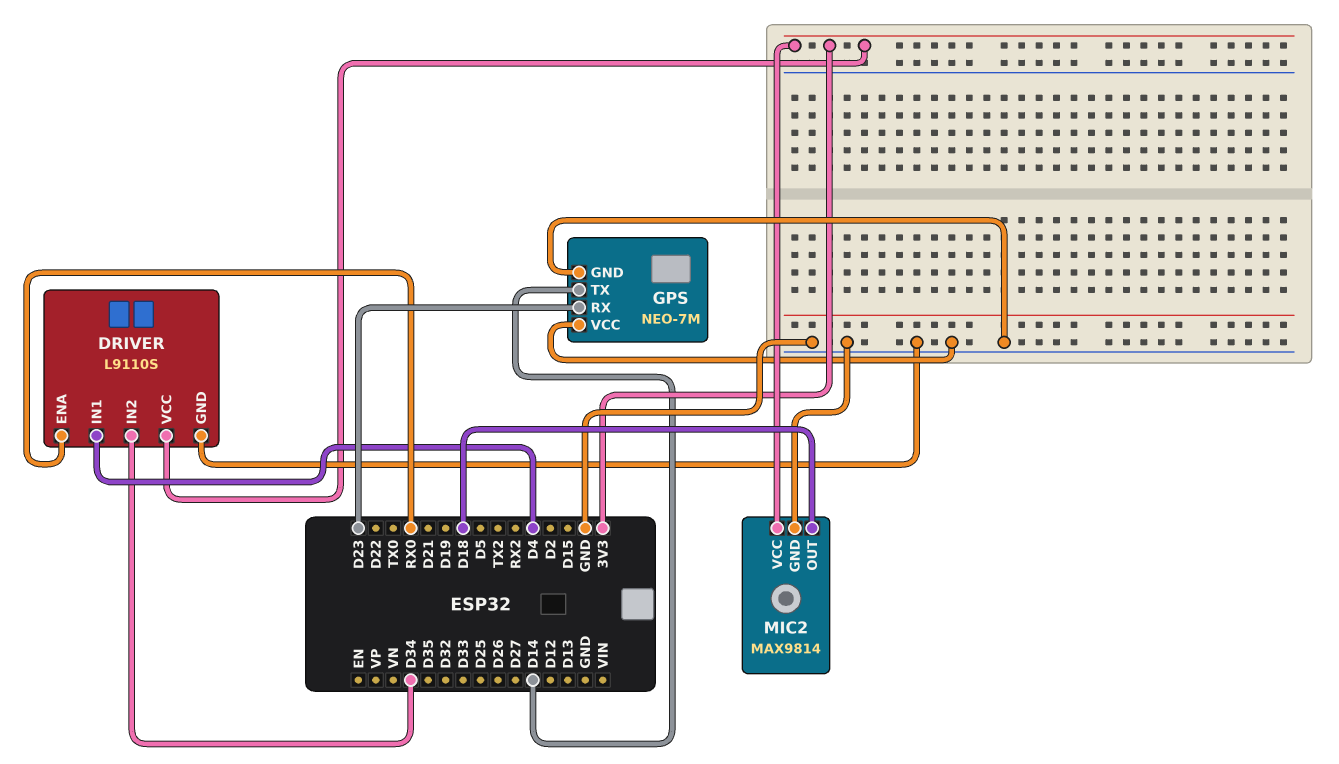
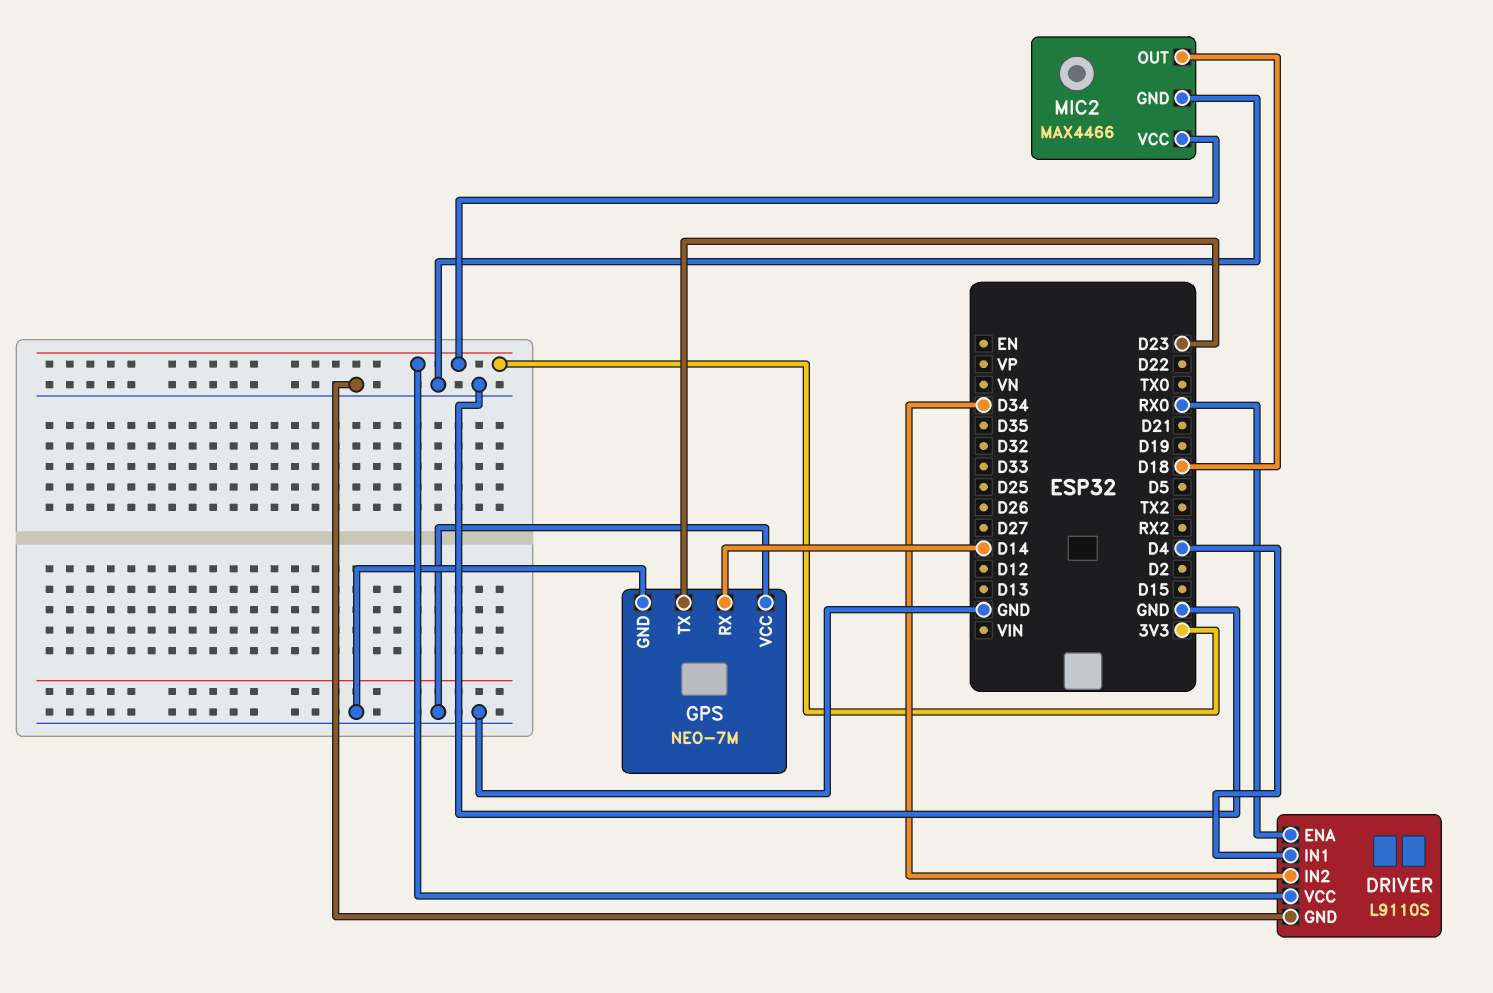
GPS pin RX: D23 -> D14
GPS pin TX: D14 -> D23
MIC2: MAX9814 -> MAX4466

